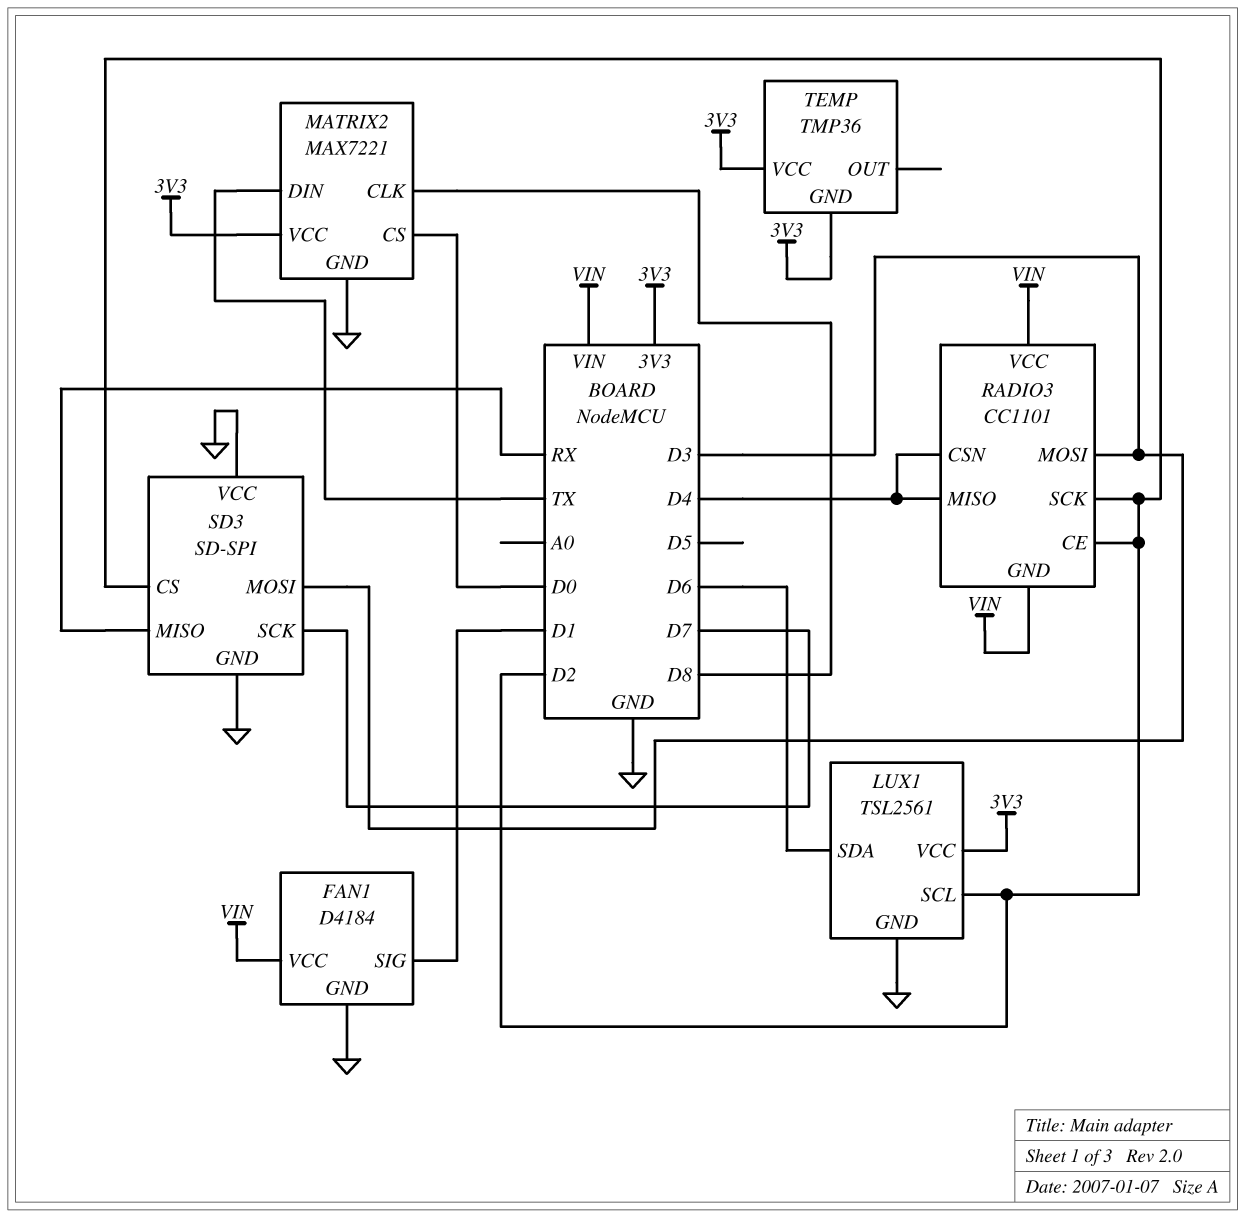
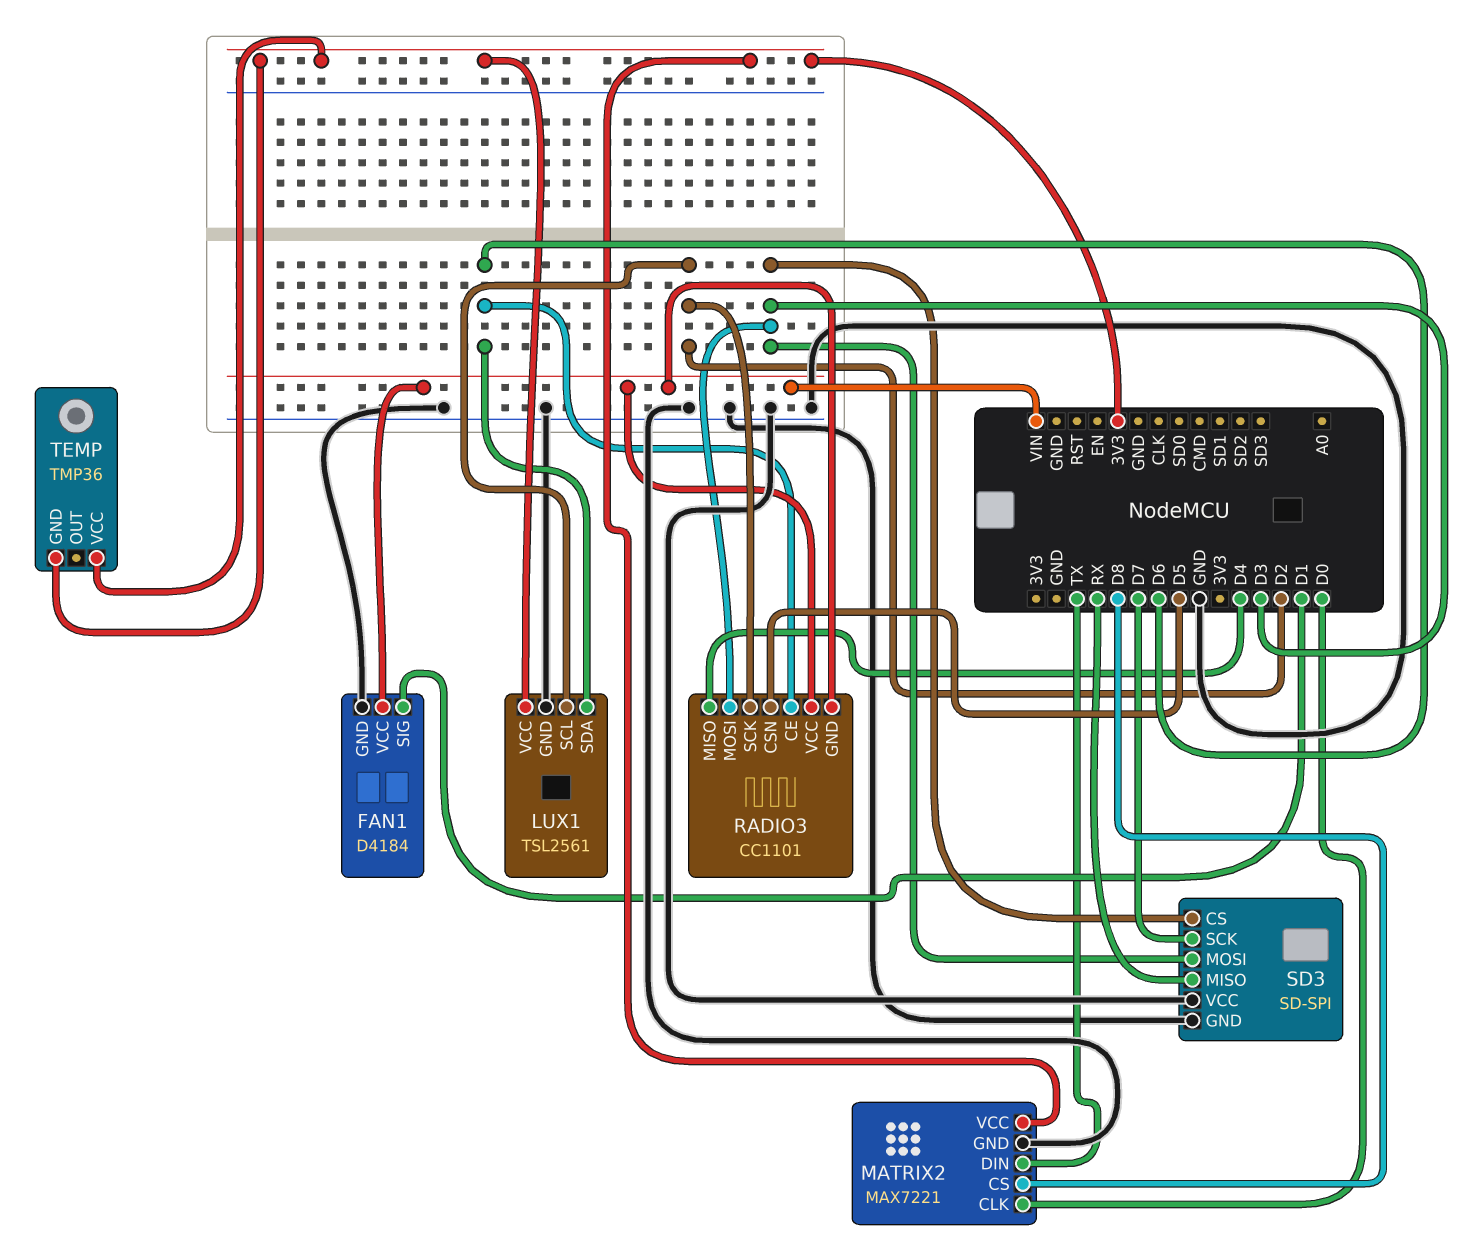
MATRIX2 pin CLK: D8 -> D0
MATRIX2 pin CS: D0 -> D8
RADIO3 pin CE: D2 -> D6
RADIO3 pin CSN: D4 -> D5
SD3 pin CS: D2 -> D3

